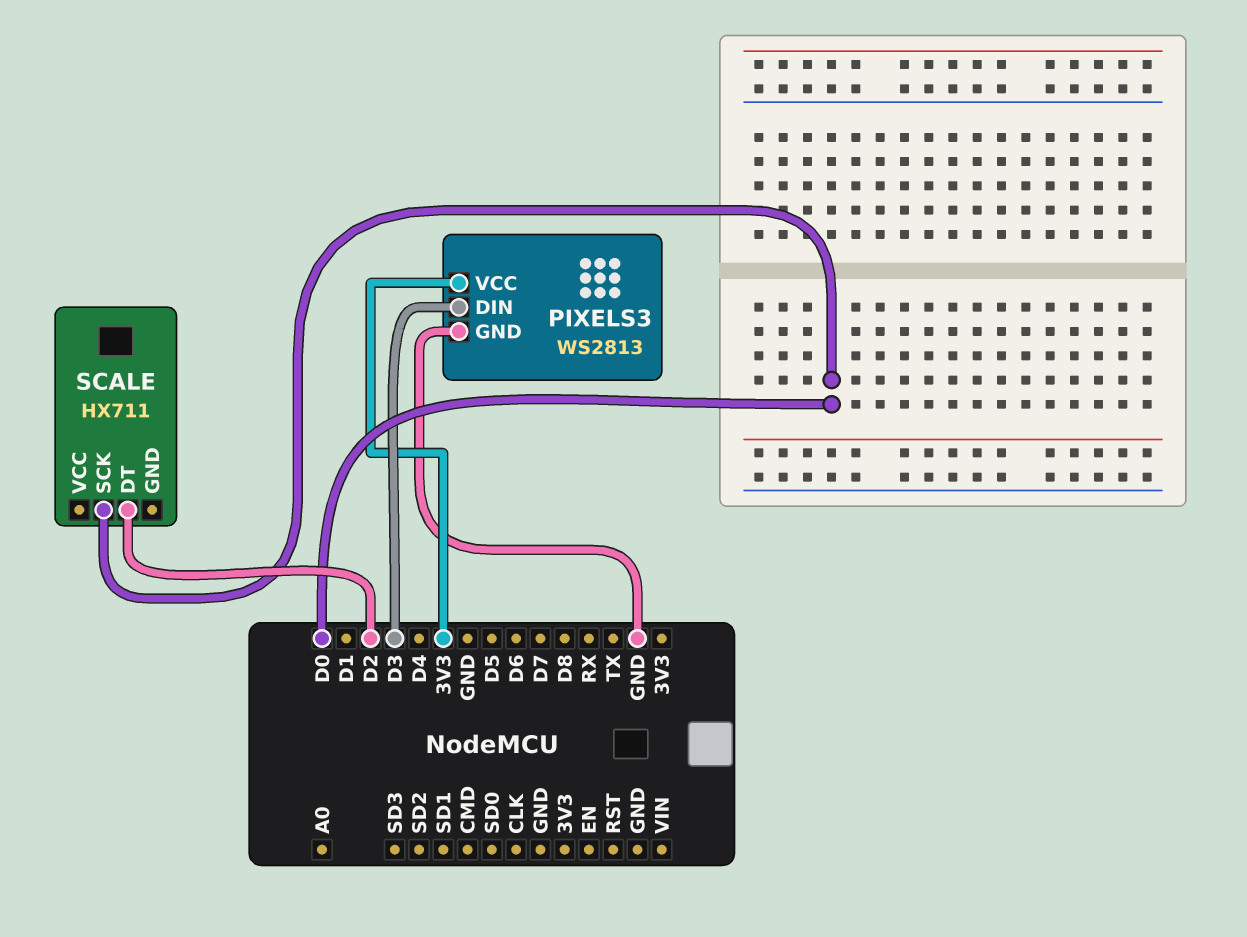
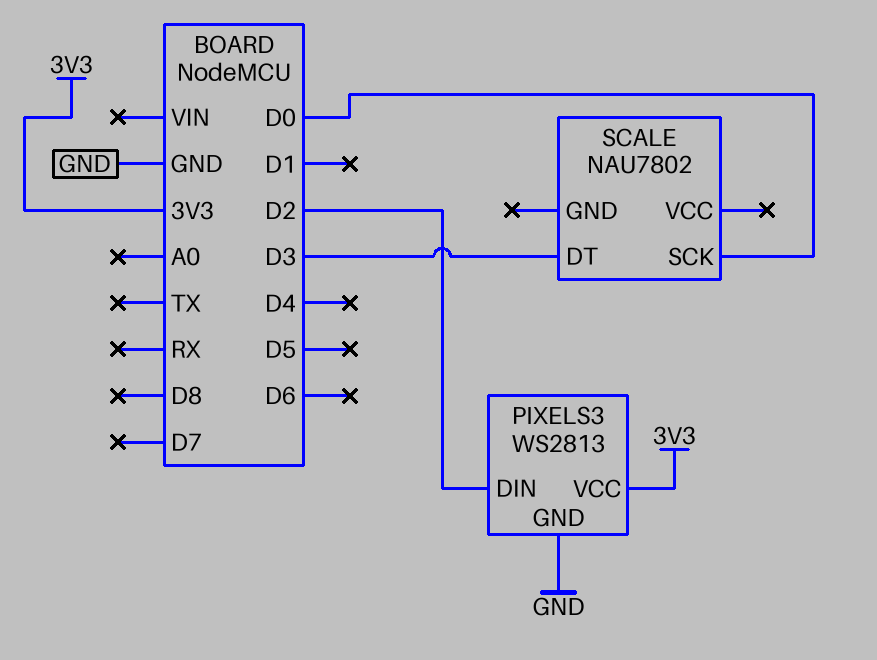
PIXELS3 pin DIN: D3 -> D2
SCALE: HX711 -> NAU7802
SCALE pin DT: D2 -> D3

